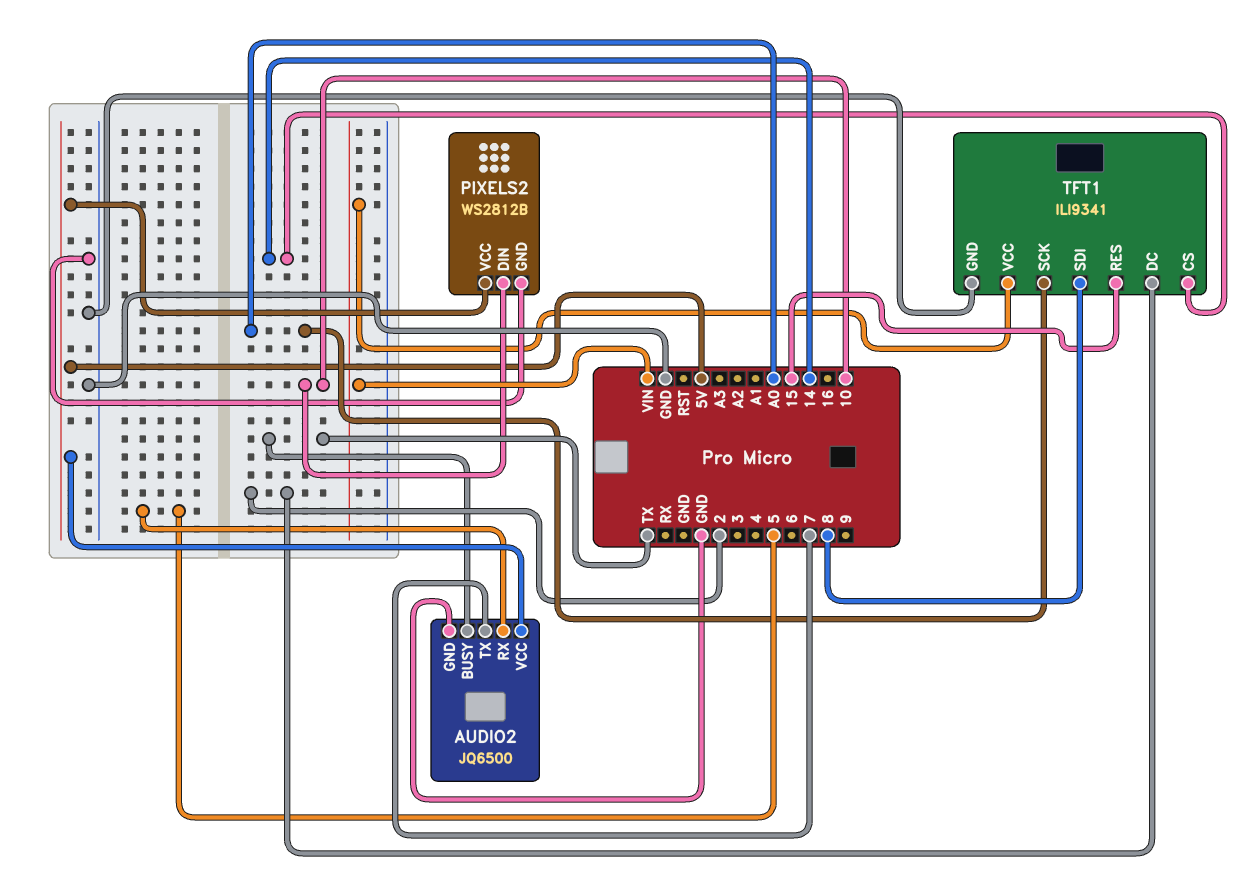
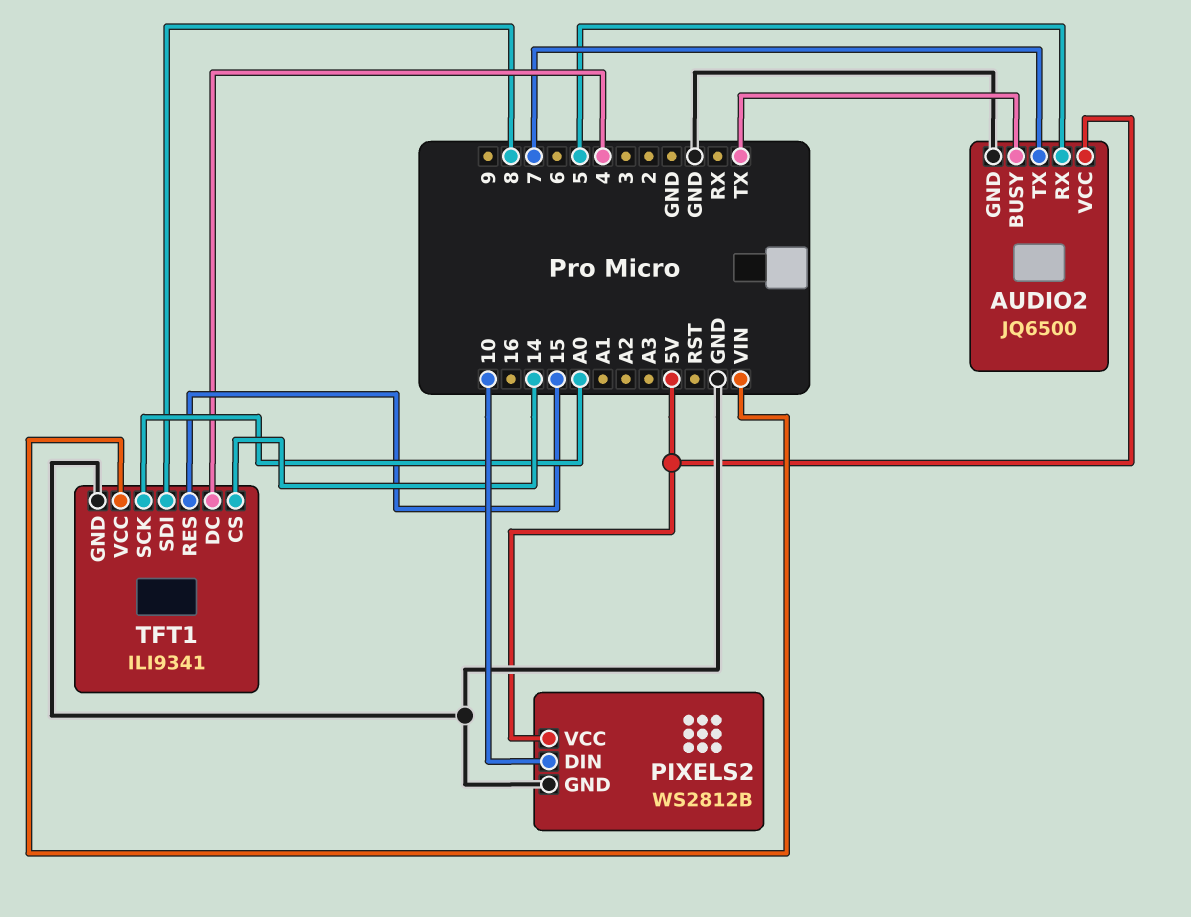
TFT1 pin DC: 2 -> 4

